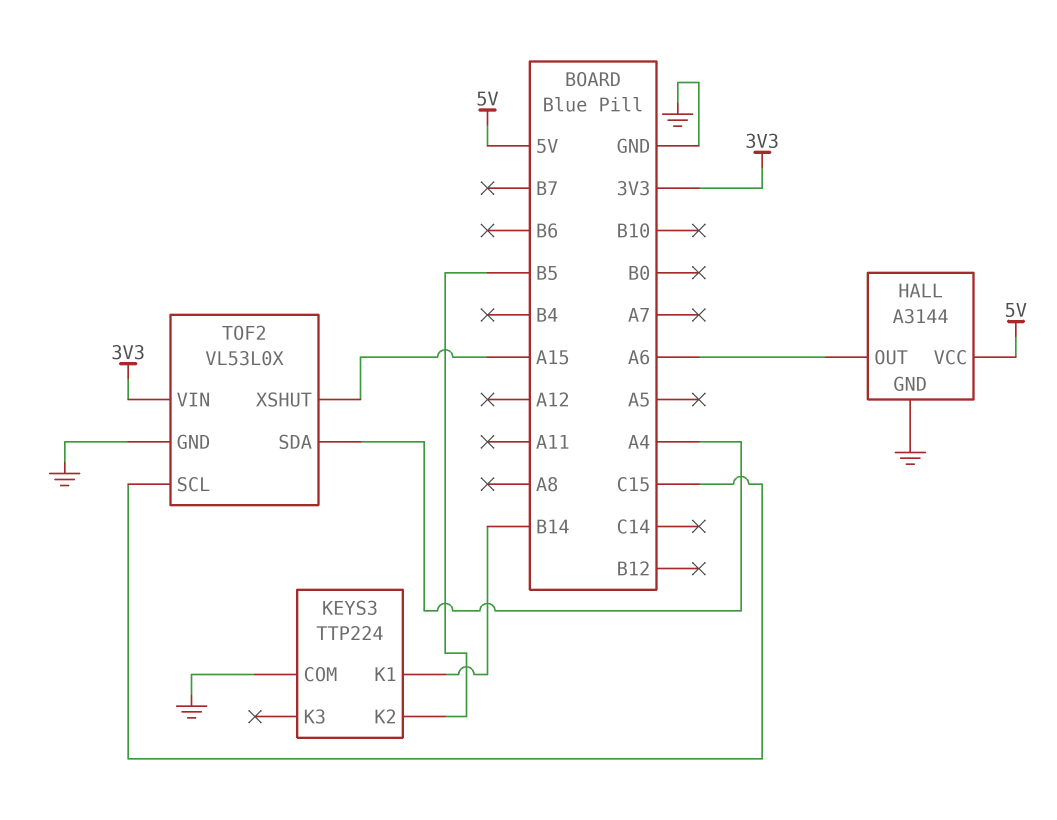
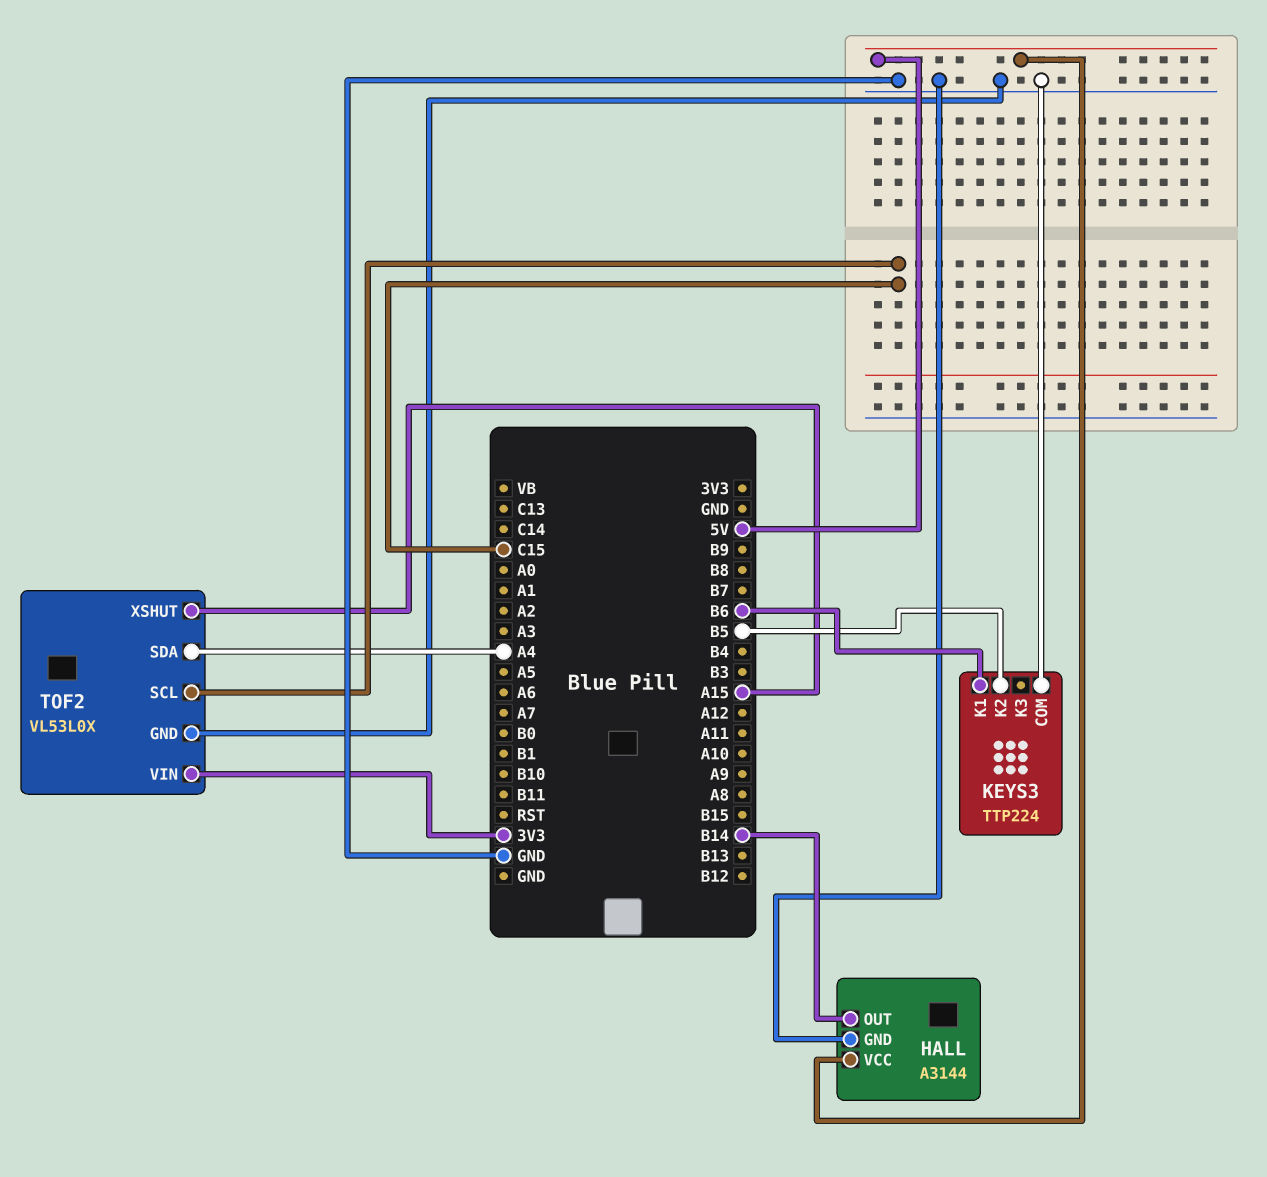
HALL pin OUT: A6 -> B14
KEYS3 pin K1: B14 -> B6

